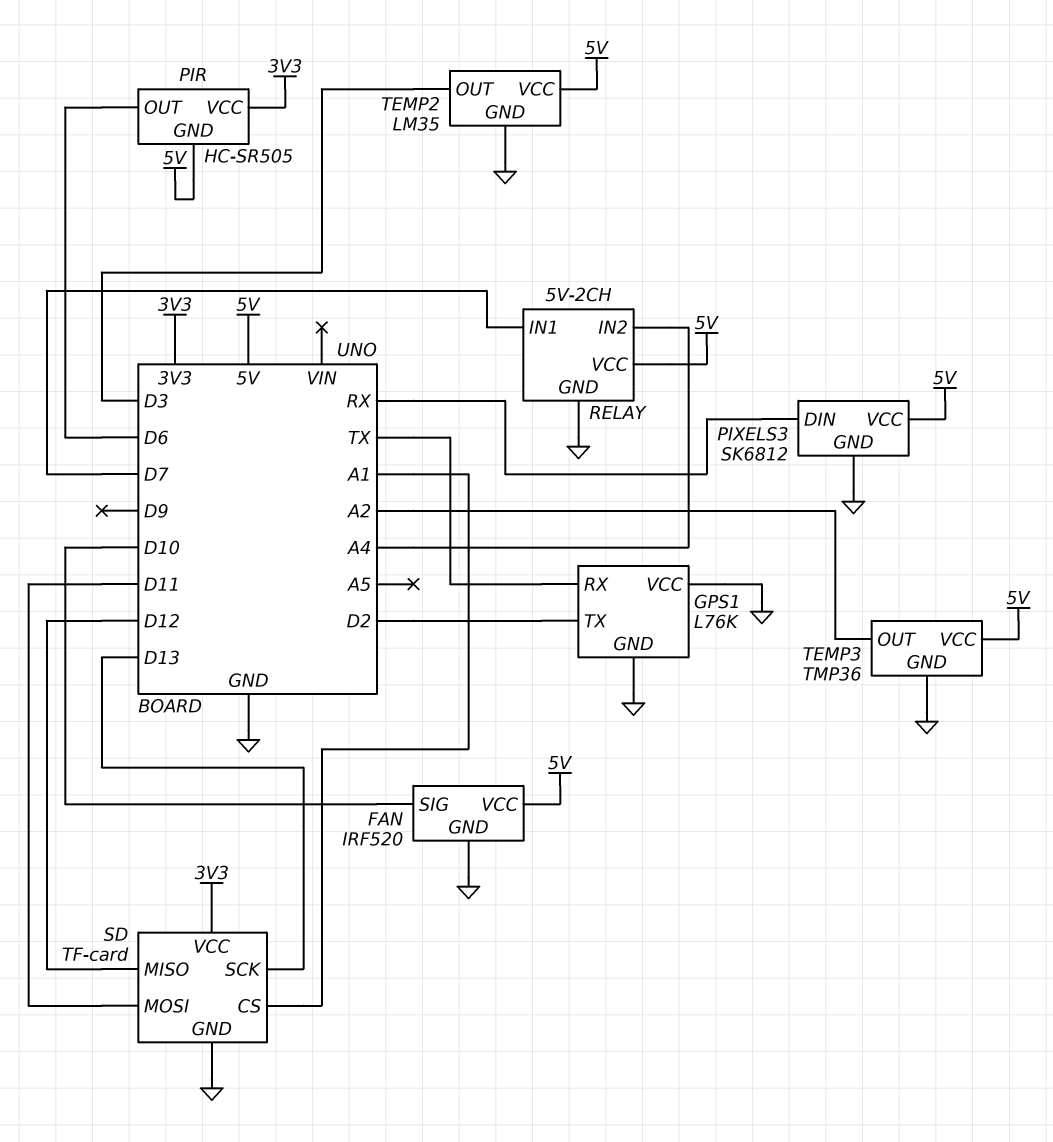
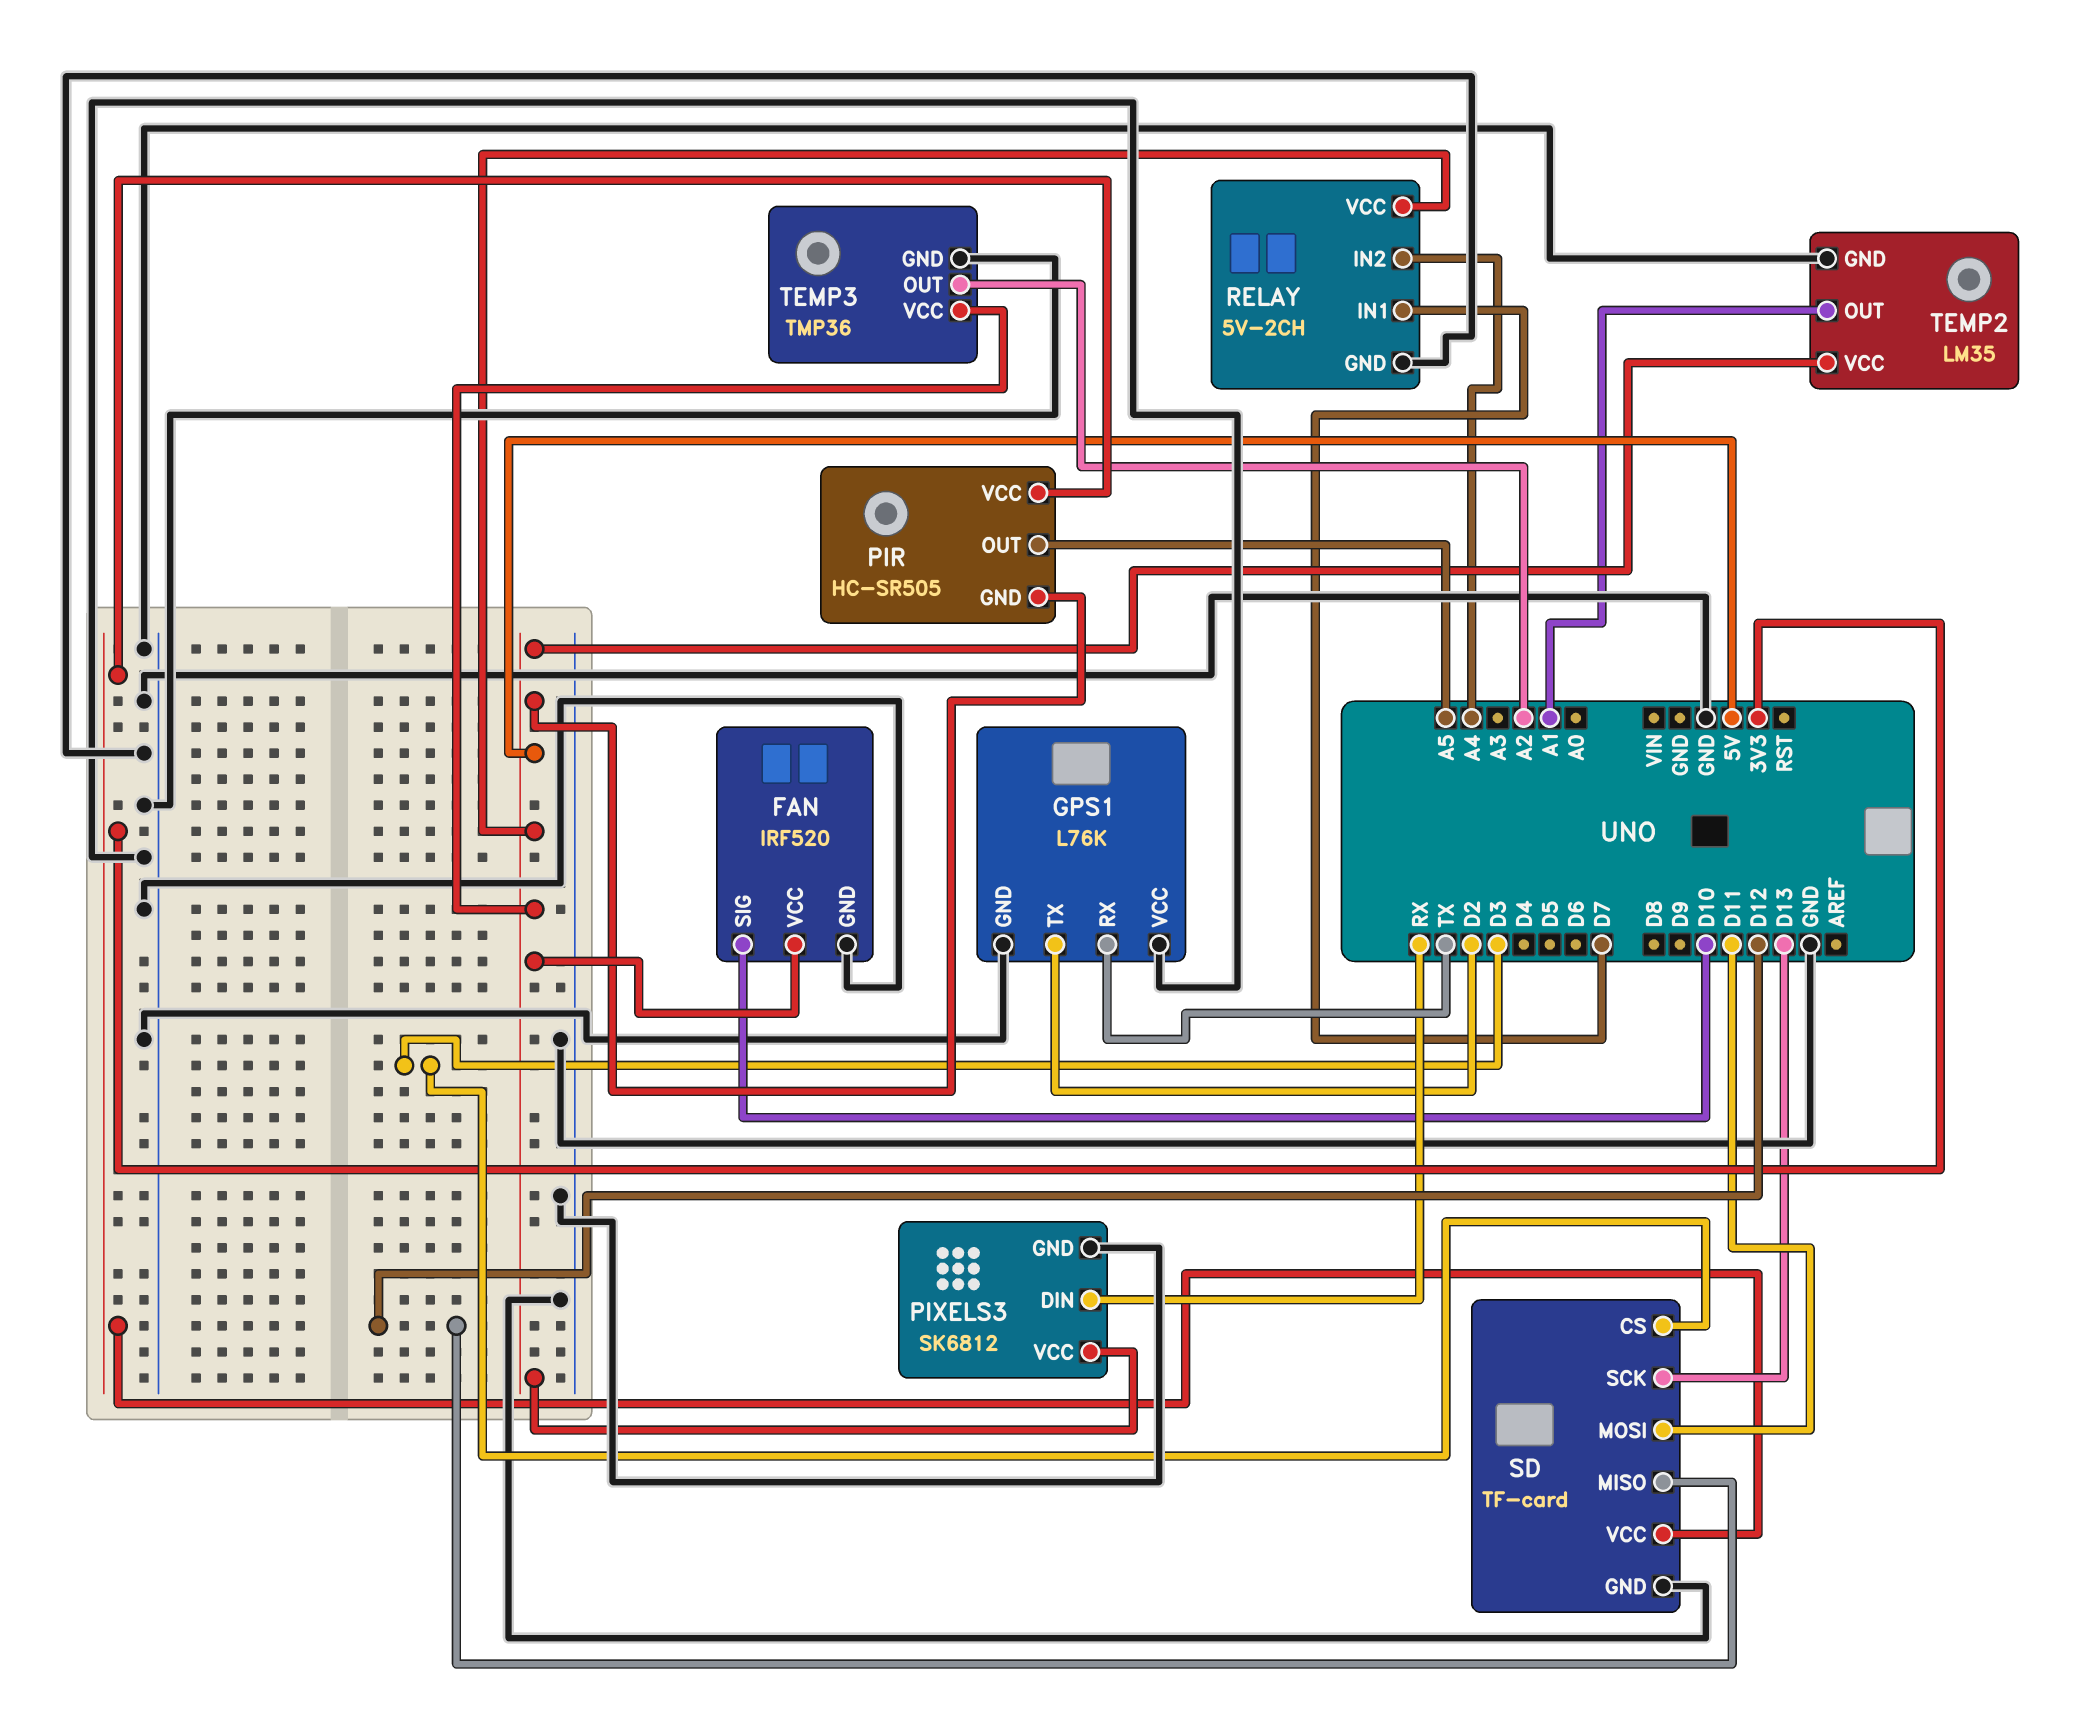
PIR pin OUT: D6 -> A5
SD pin CS: A1 -> D3
TEMP2 pin OUT: D3 -> A1

